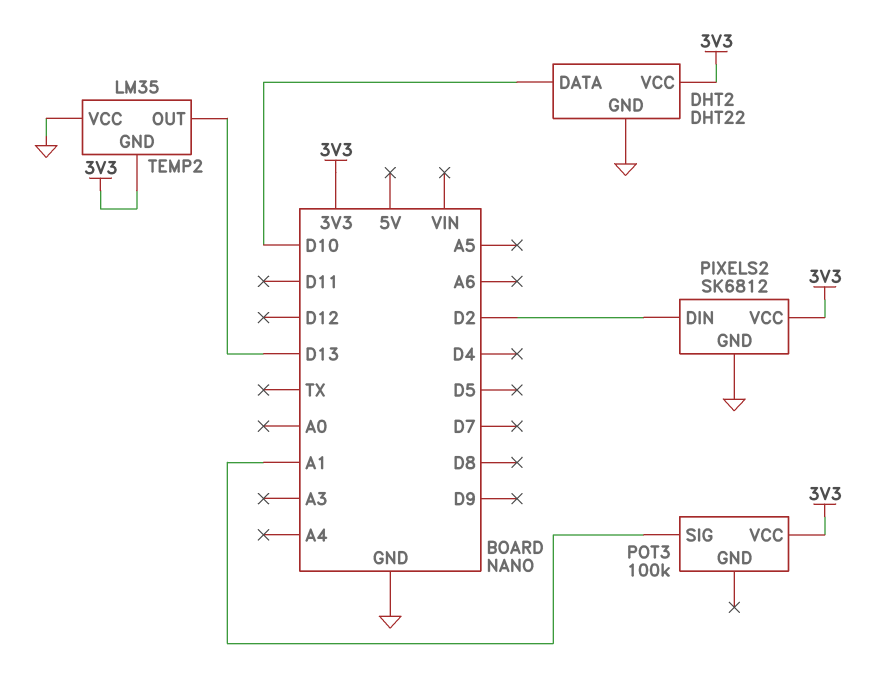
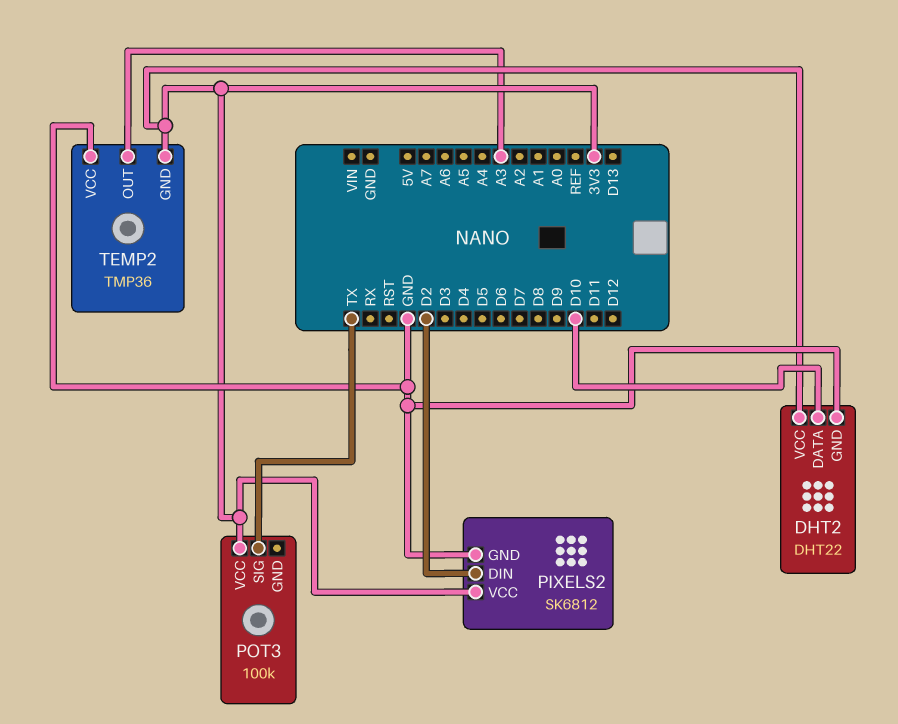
POT3 pin SIG: A1 -> TX
TEMP2: LM35 -> TMP36
TEMP2 pin OUT: D13 -> A3

